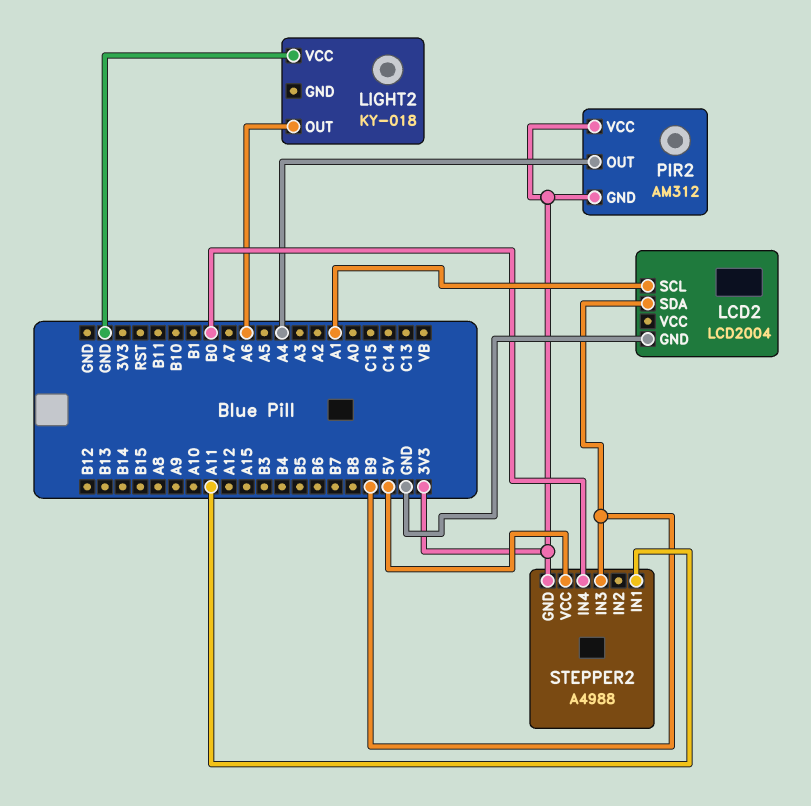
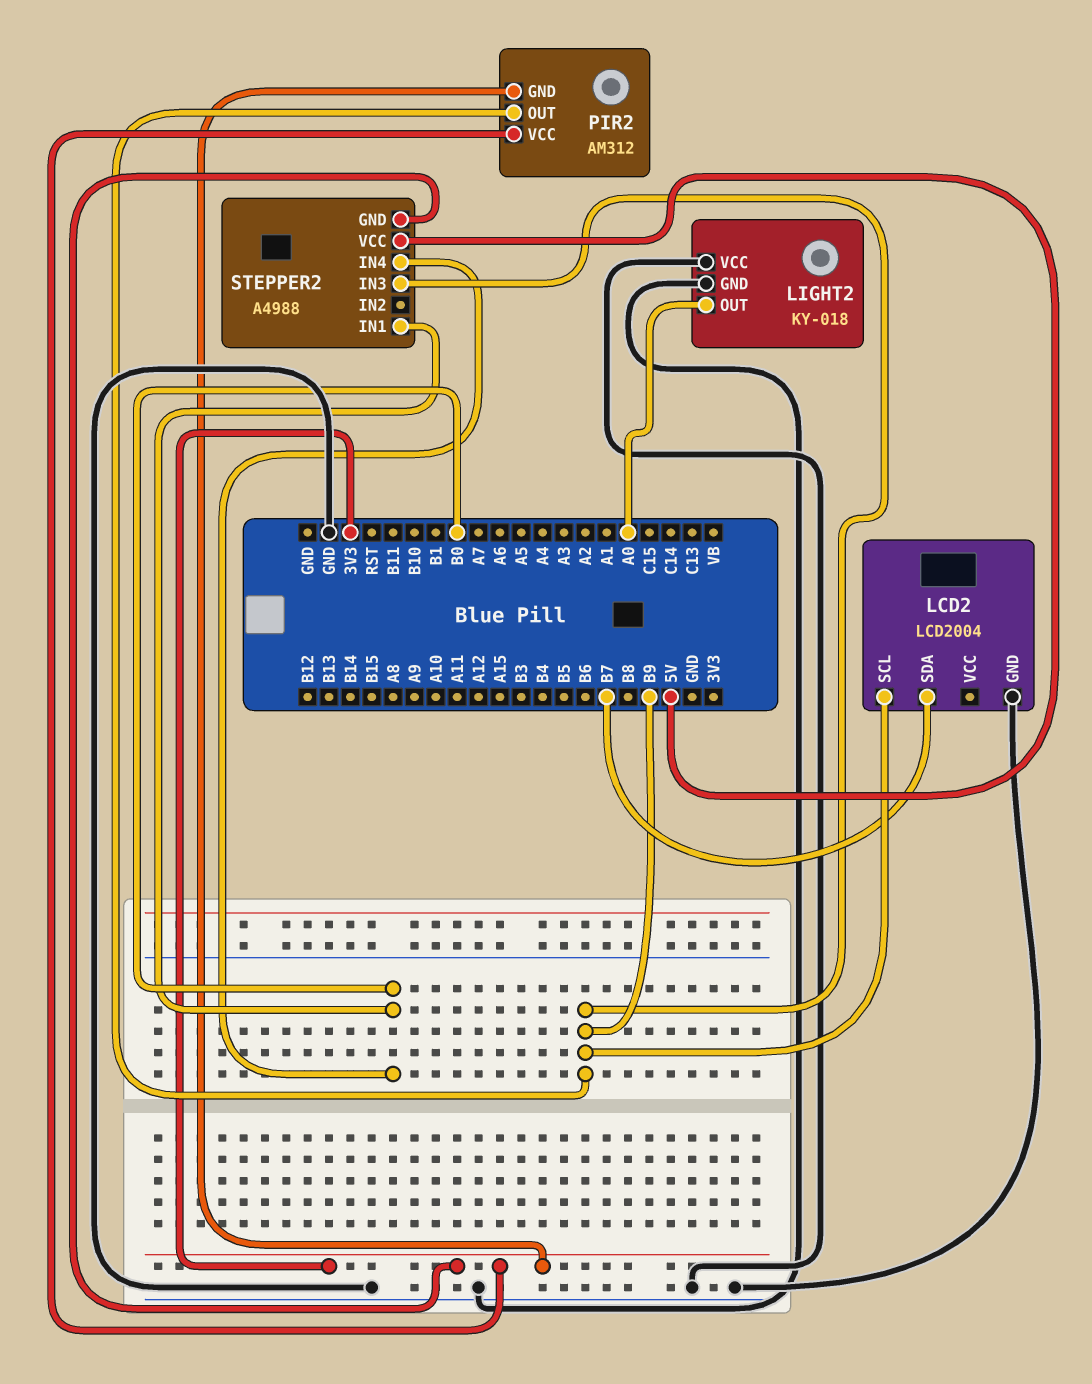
LCD2 pin SCL: A1 -> B9
LCD2 pin SDA: B9 -> B7
LIGHT2 pin GND: none -> GND
LIGHT2 pin OUT: A6 -> A0
PIR2 pin OUT: A4 -> B9
STEPPER2 pin IN1: A11 -> B0

